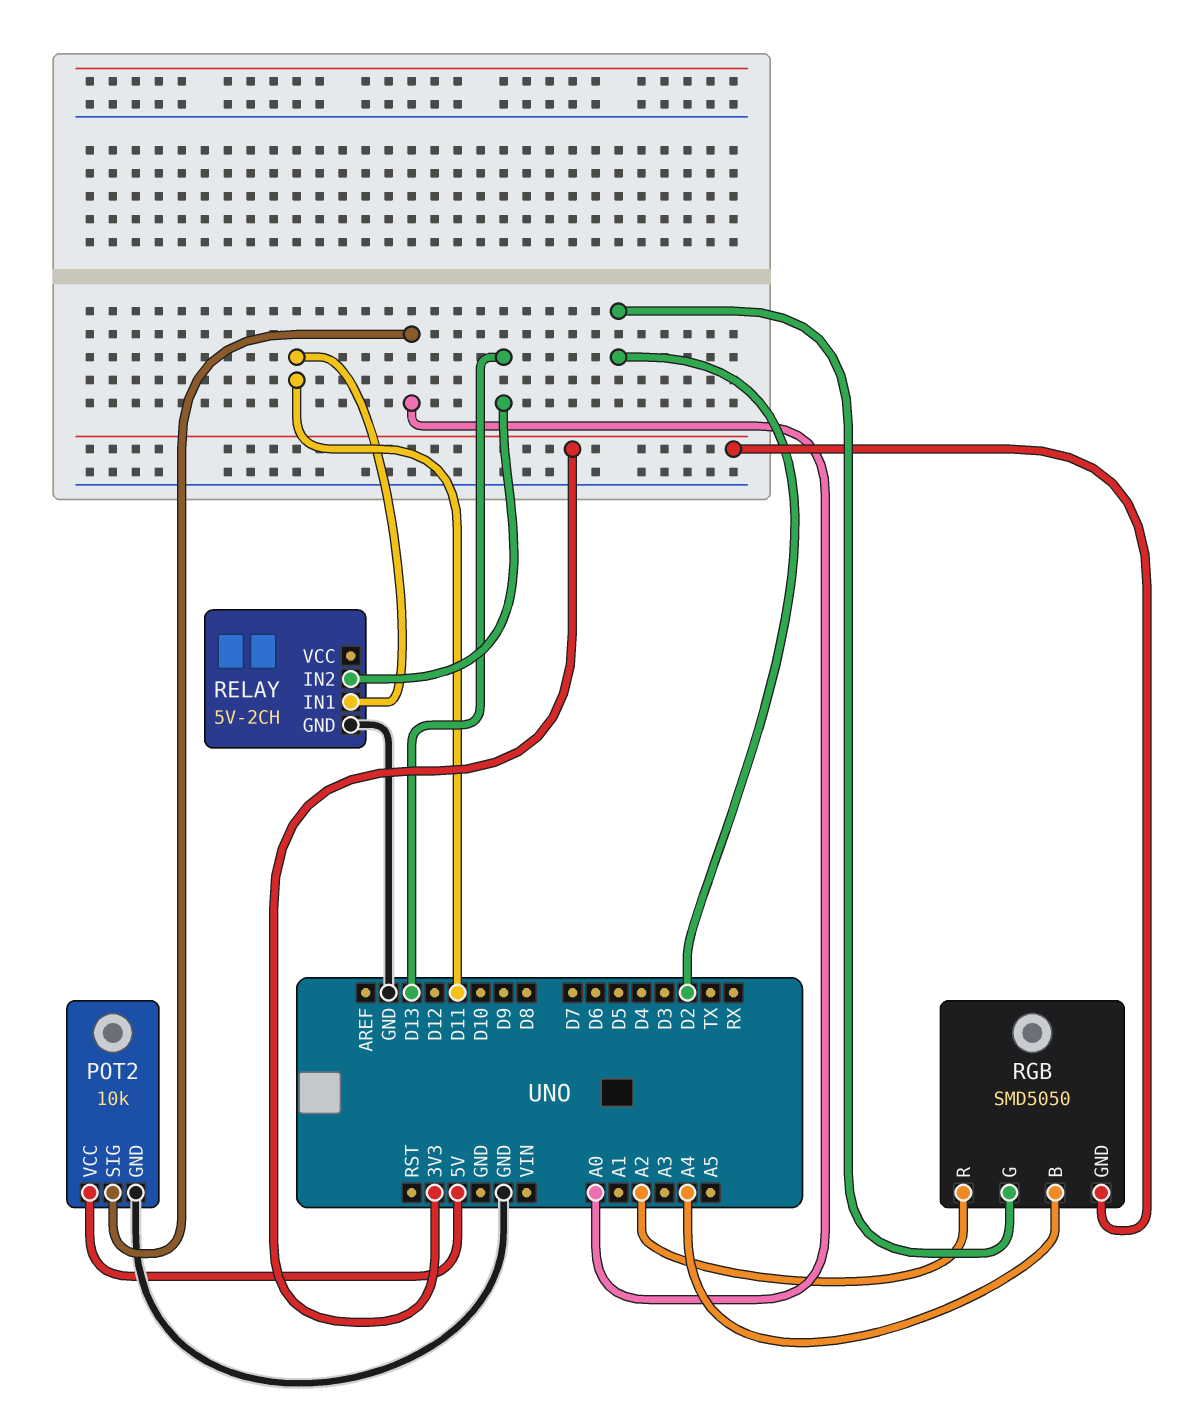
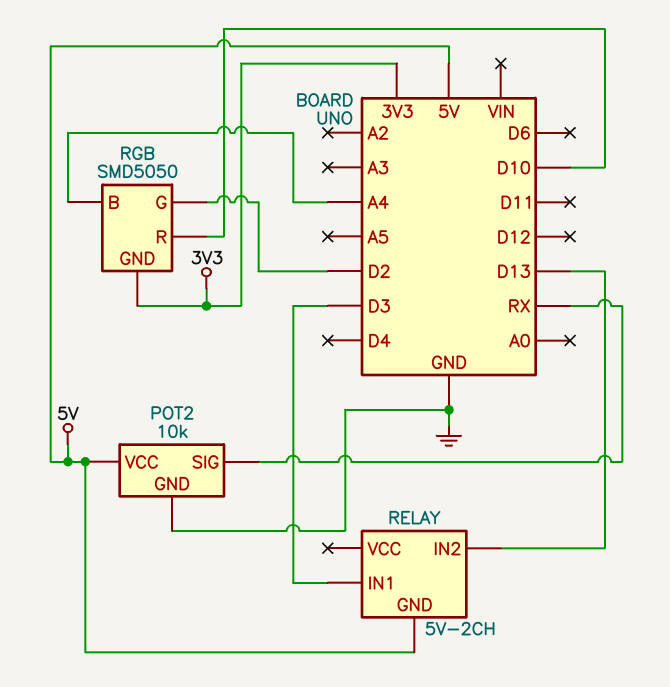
POT2 pin SIG: A0 -> RX
RELAY pin GND: GND -> 5V
RELAY pin IN1: D11 -> D3
RGB pin R: A2 -> D10

